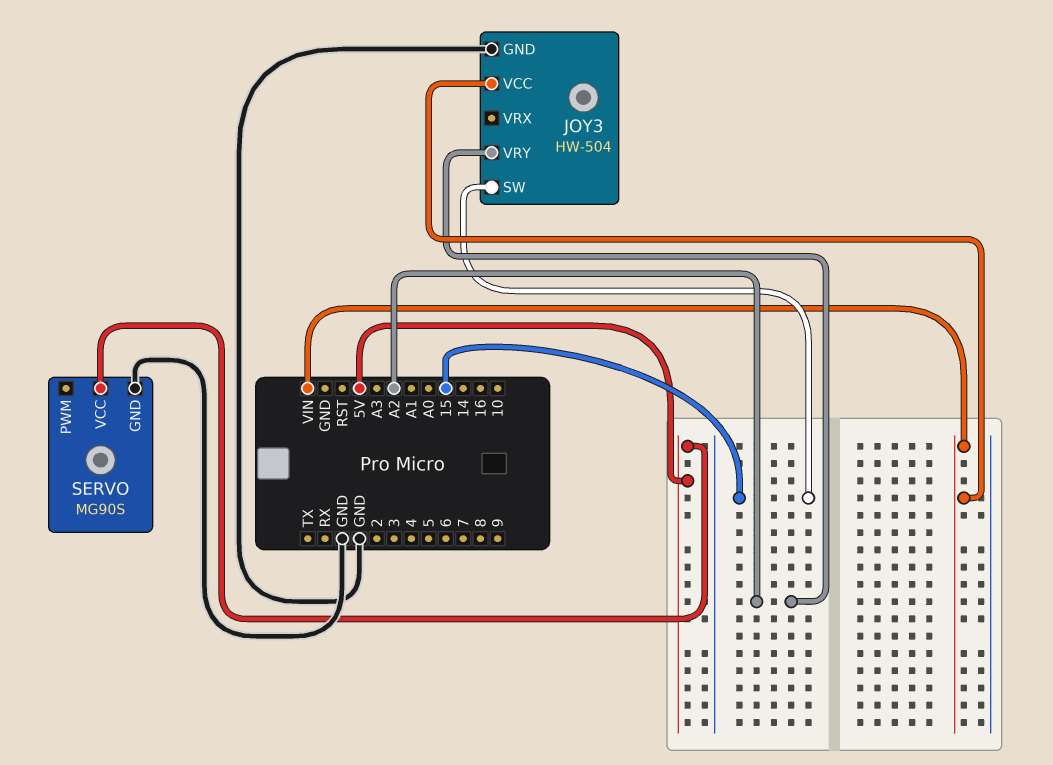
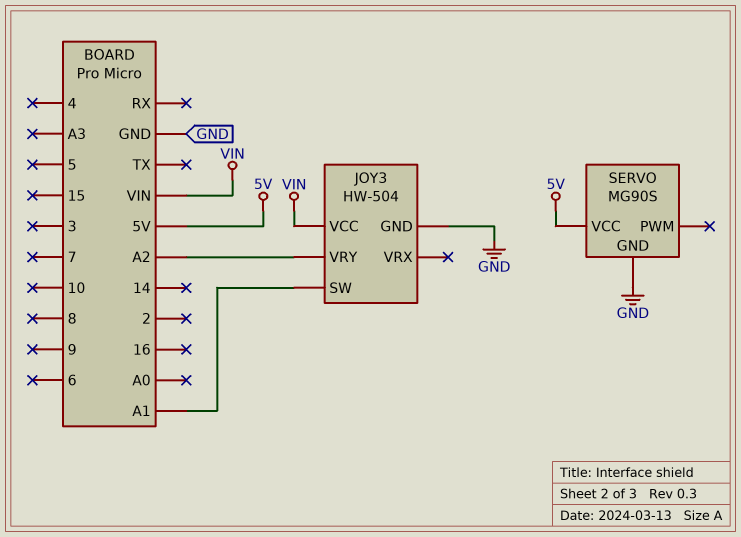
JOY3 pin SW: 15 -> A1

